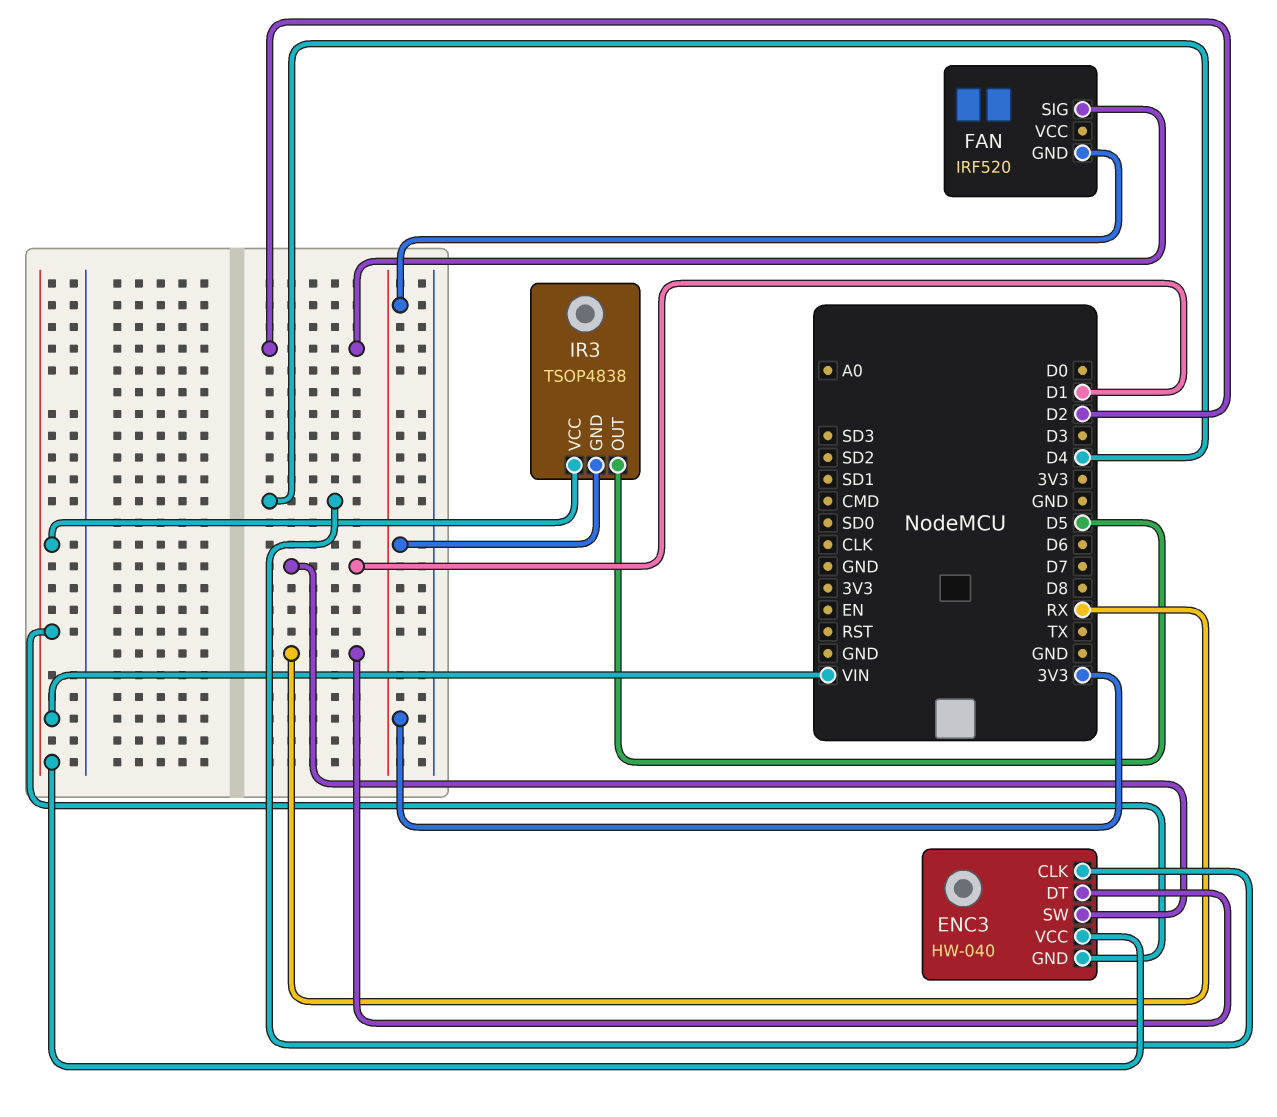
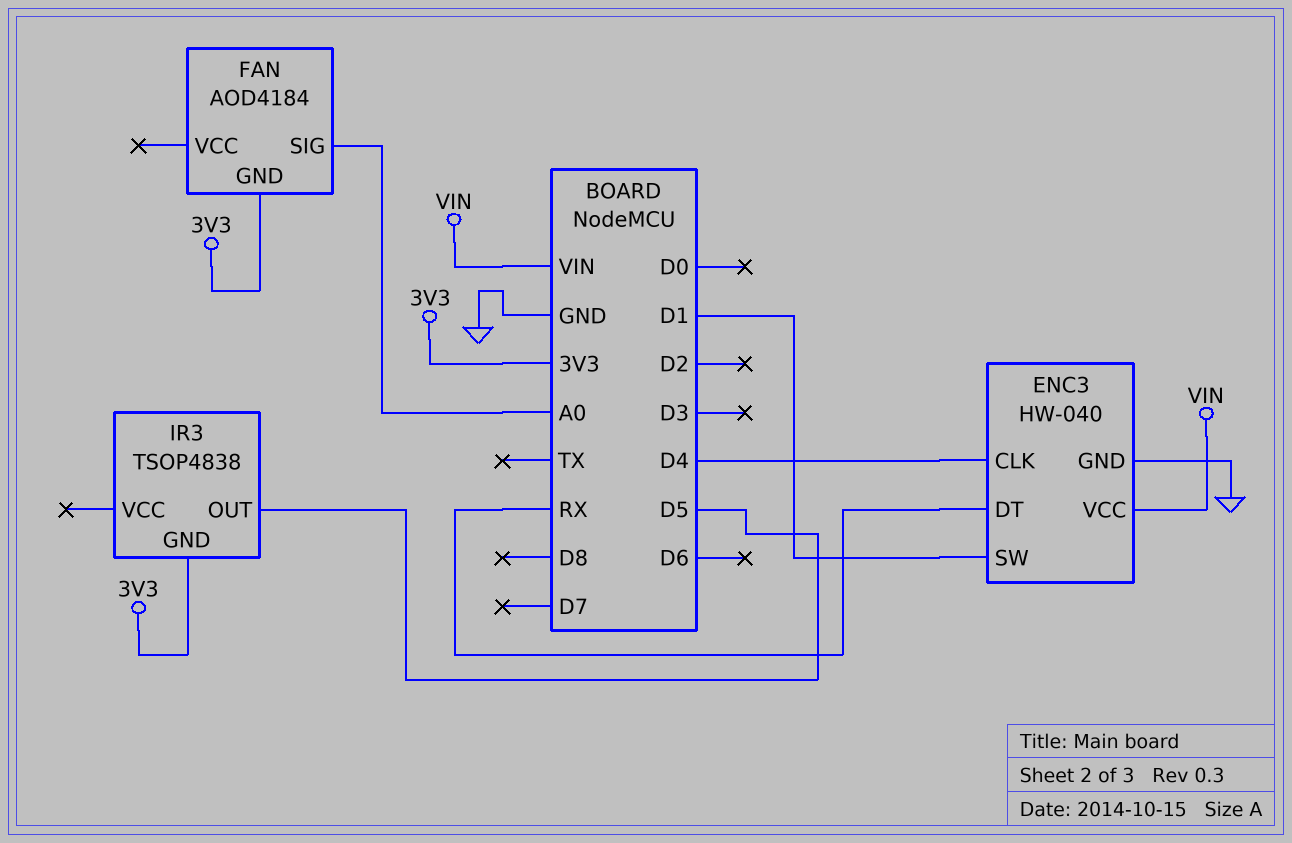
ENC3 pin GND: VIN -> GND
FAN: IRF520 -> AOD4184
FAN pin SIG: D2 -> A0
IR3 pin VCC: VIN -> none

